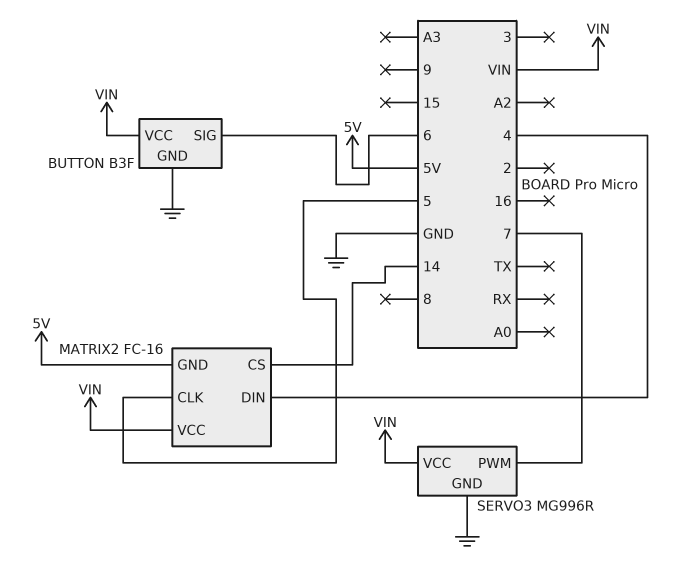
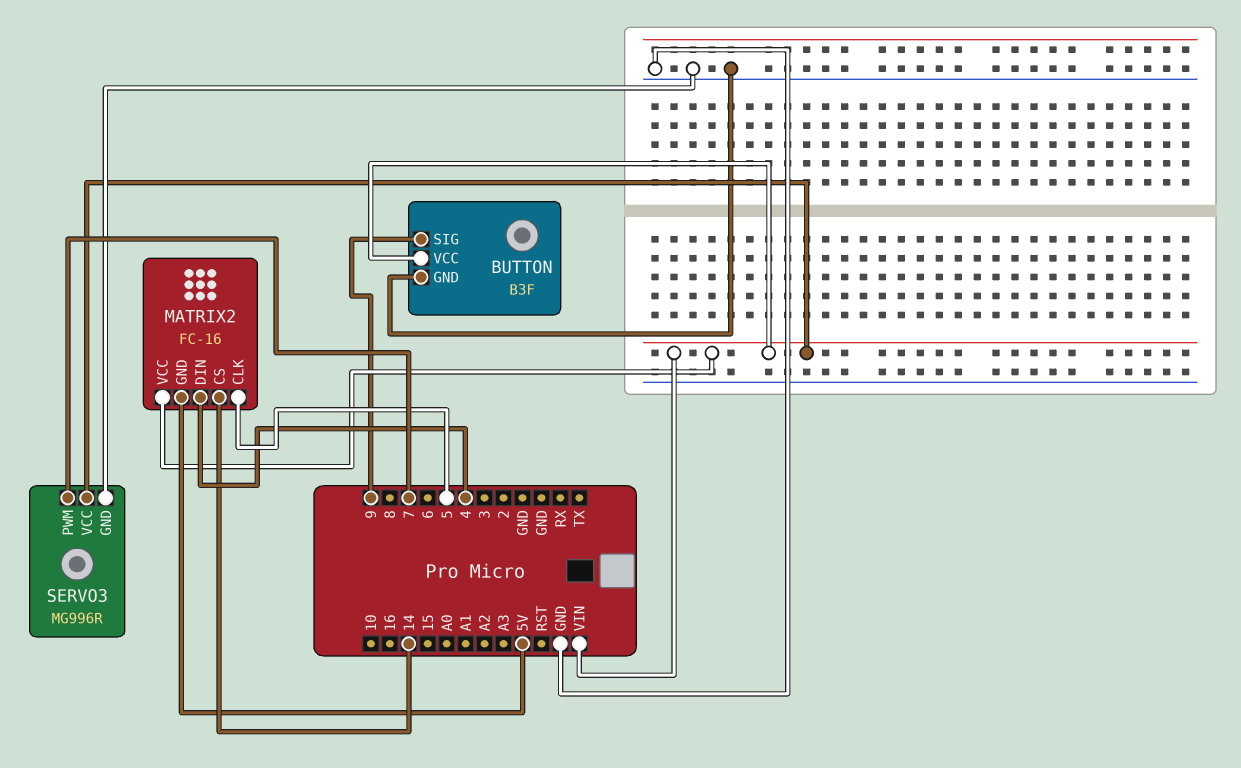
BUTTON pin SIG: 6 -> 9

